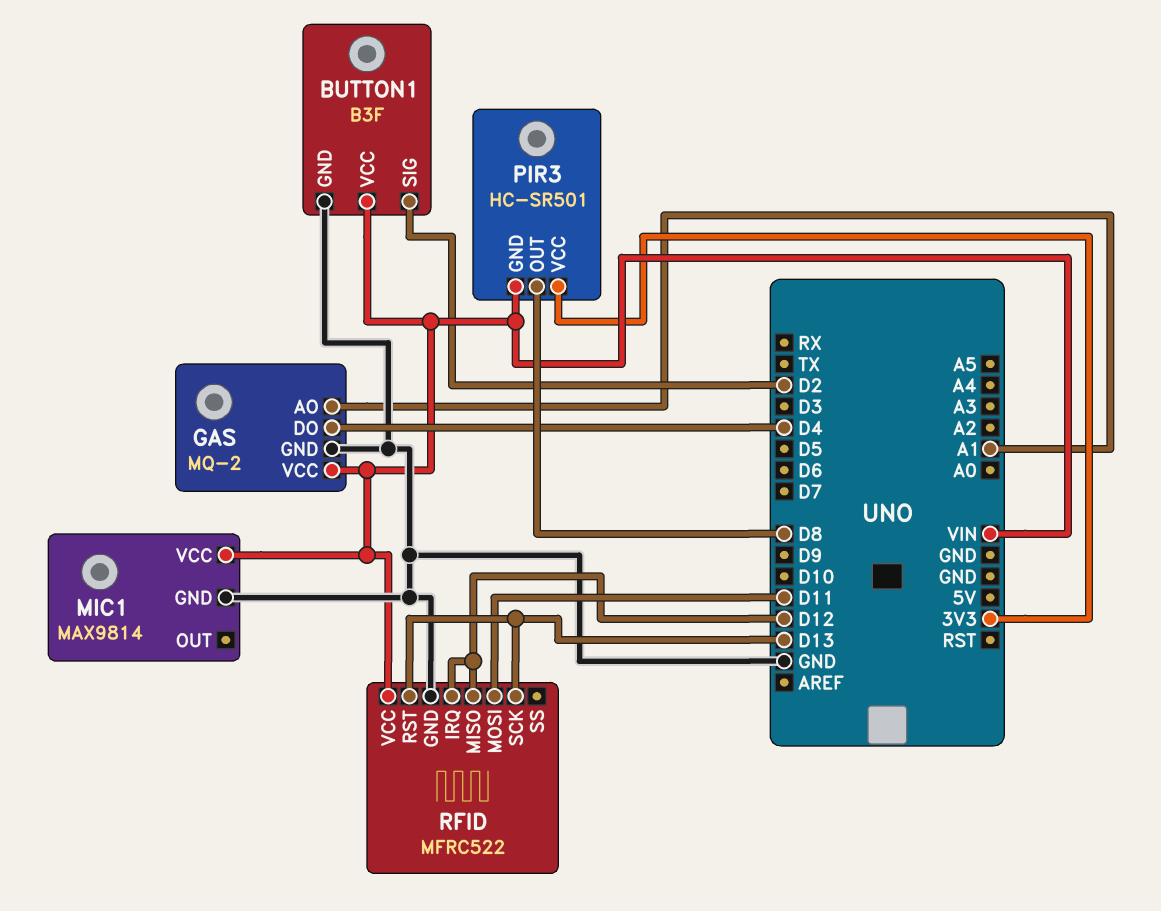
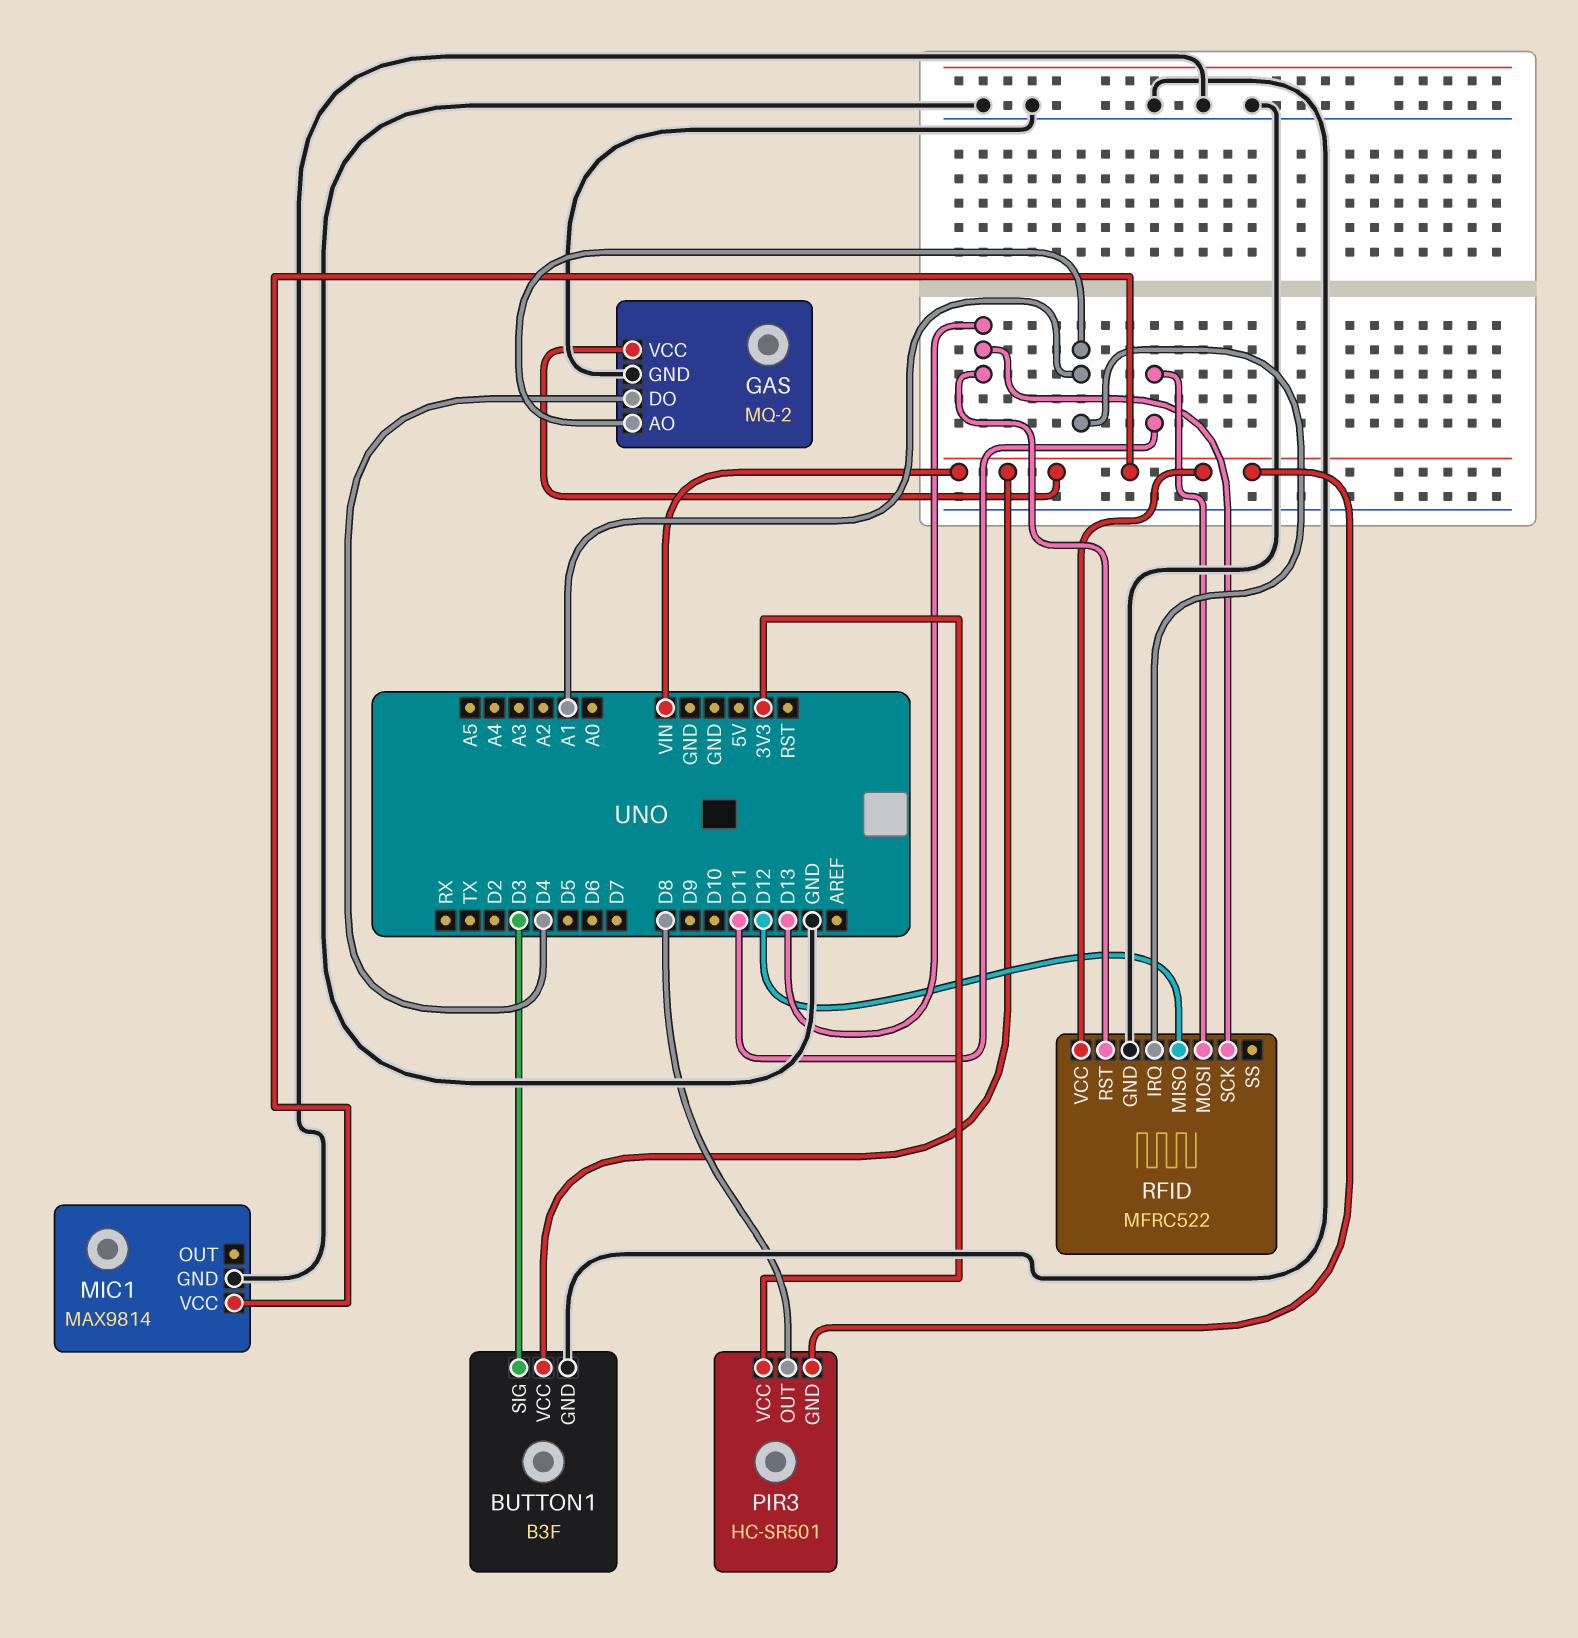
BUTTON1 pin SIG: D2 -> D3
RFID pin IRQ: D12 -> A1

